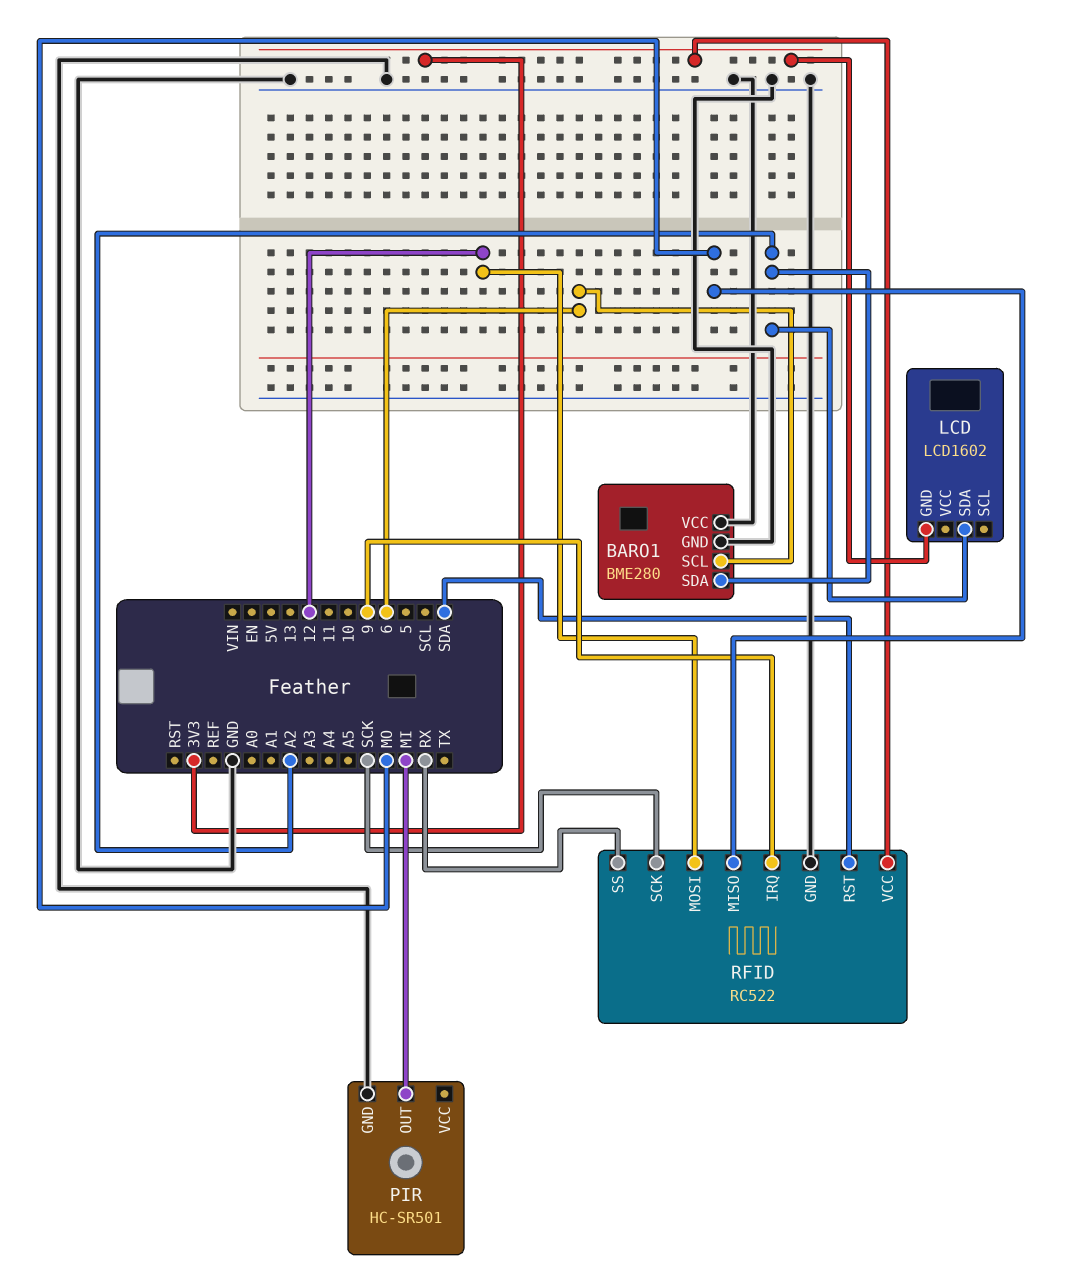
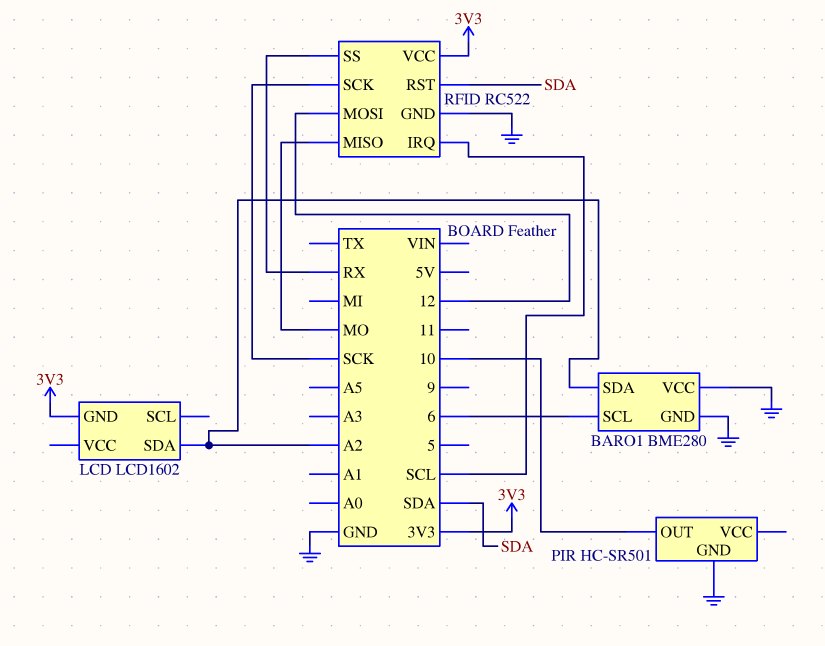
PIR pin OUT: MI -> 10
RFID pin IRQ: 9 -> SCL

